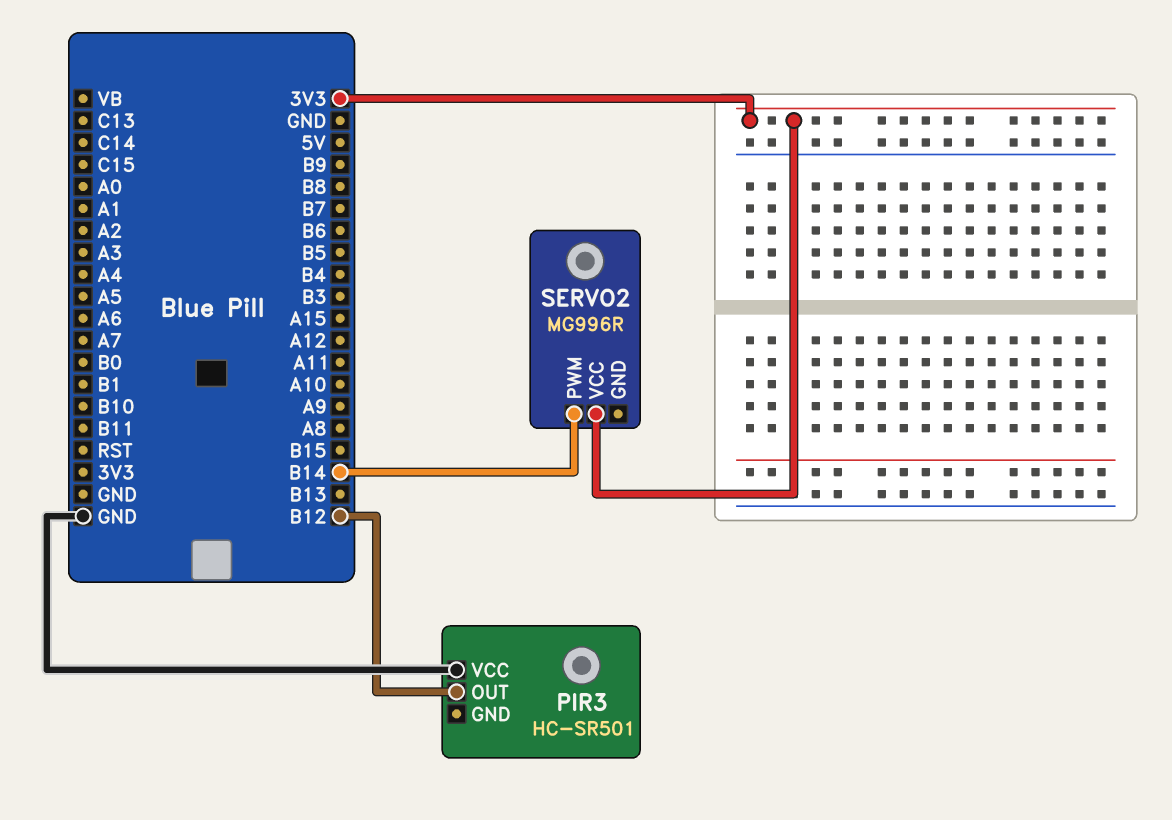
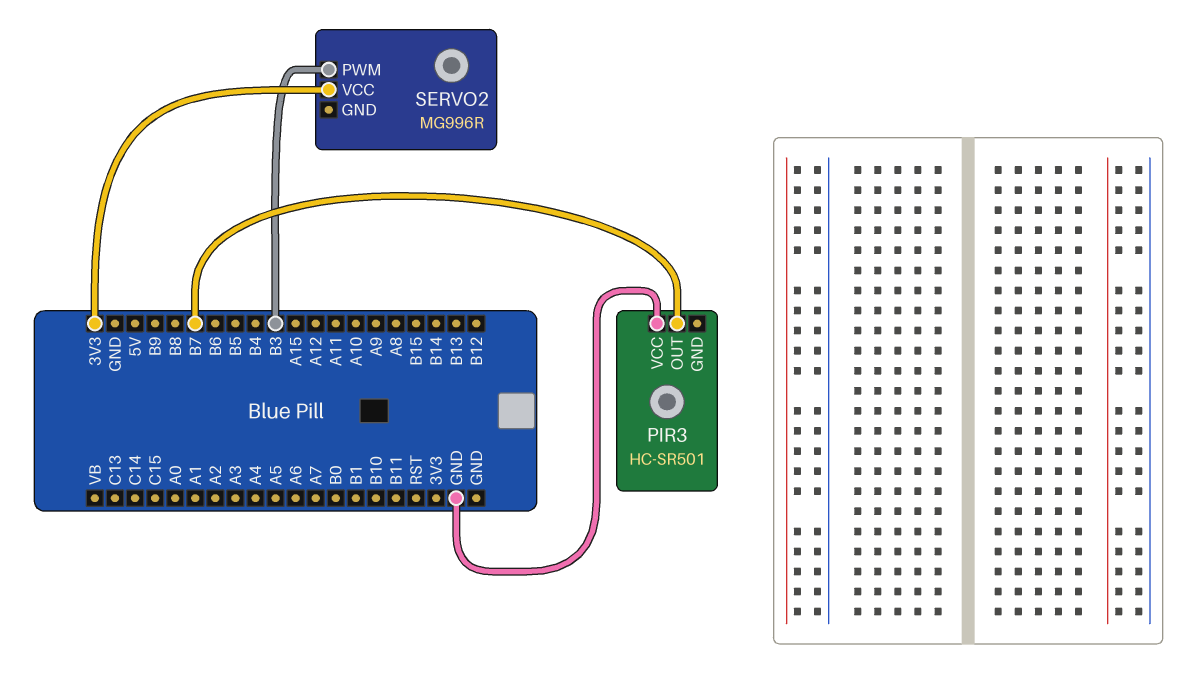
PIR3 pin OUT: B12 -> B7
SERVO2 pin PWM: B14 -> B3

